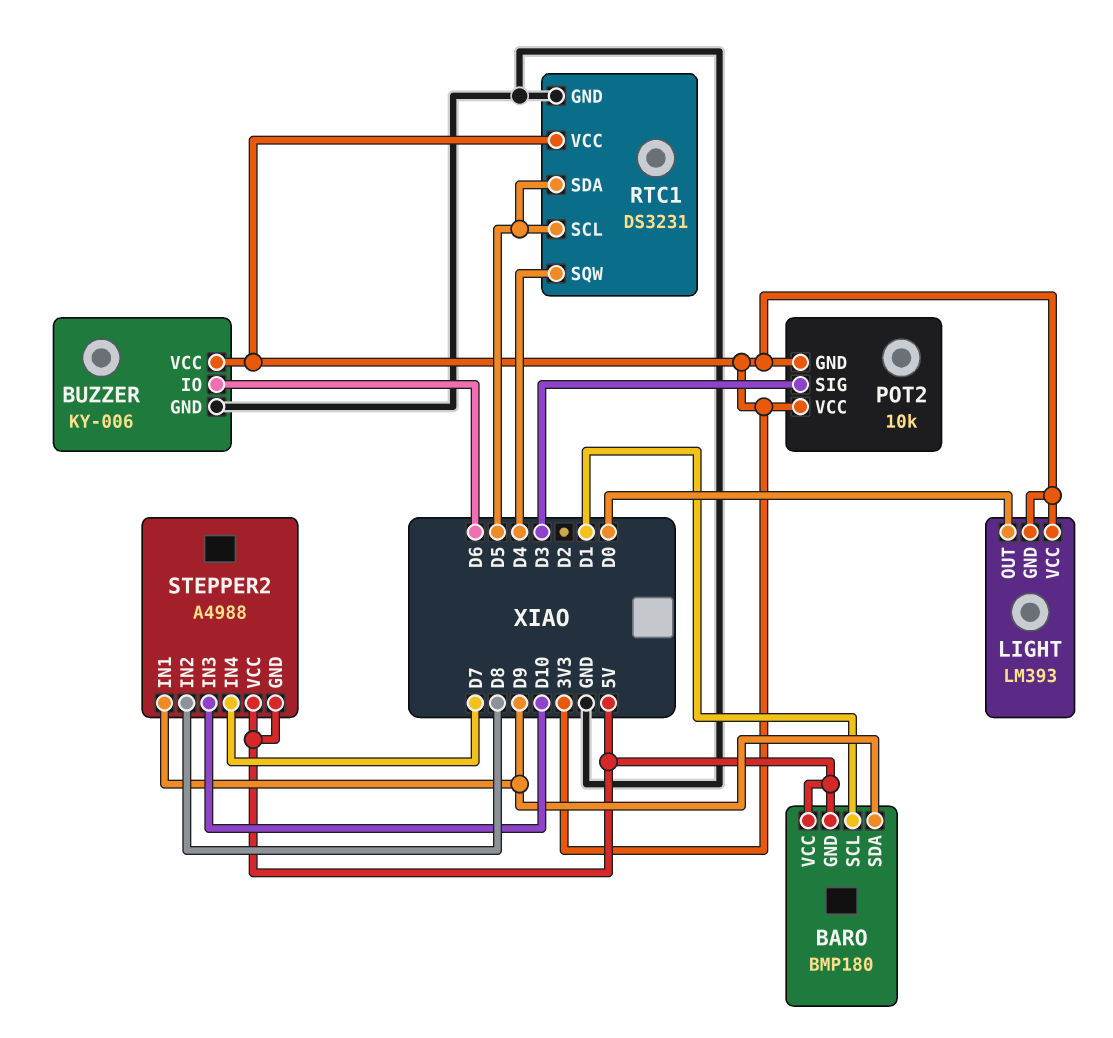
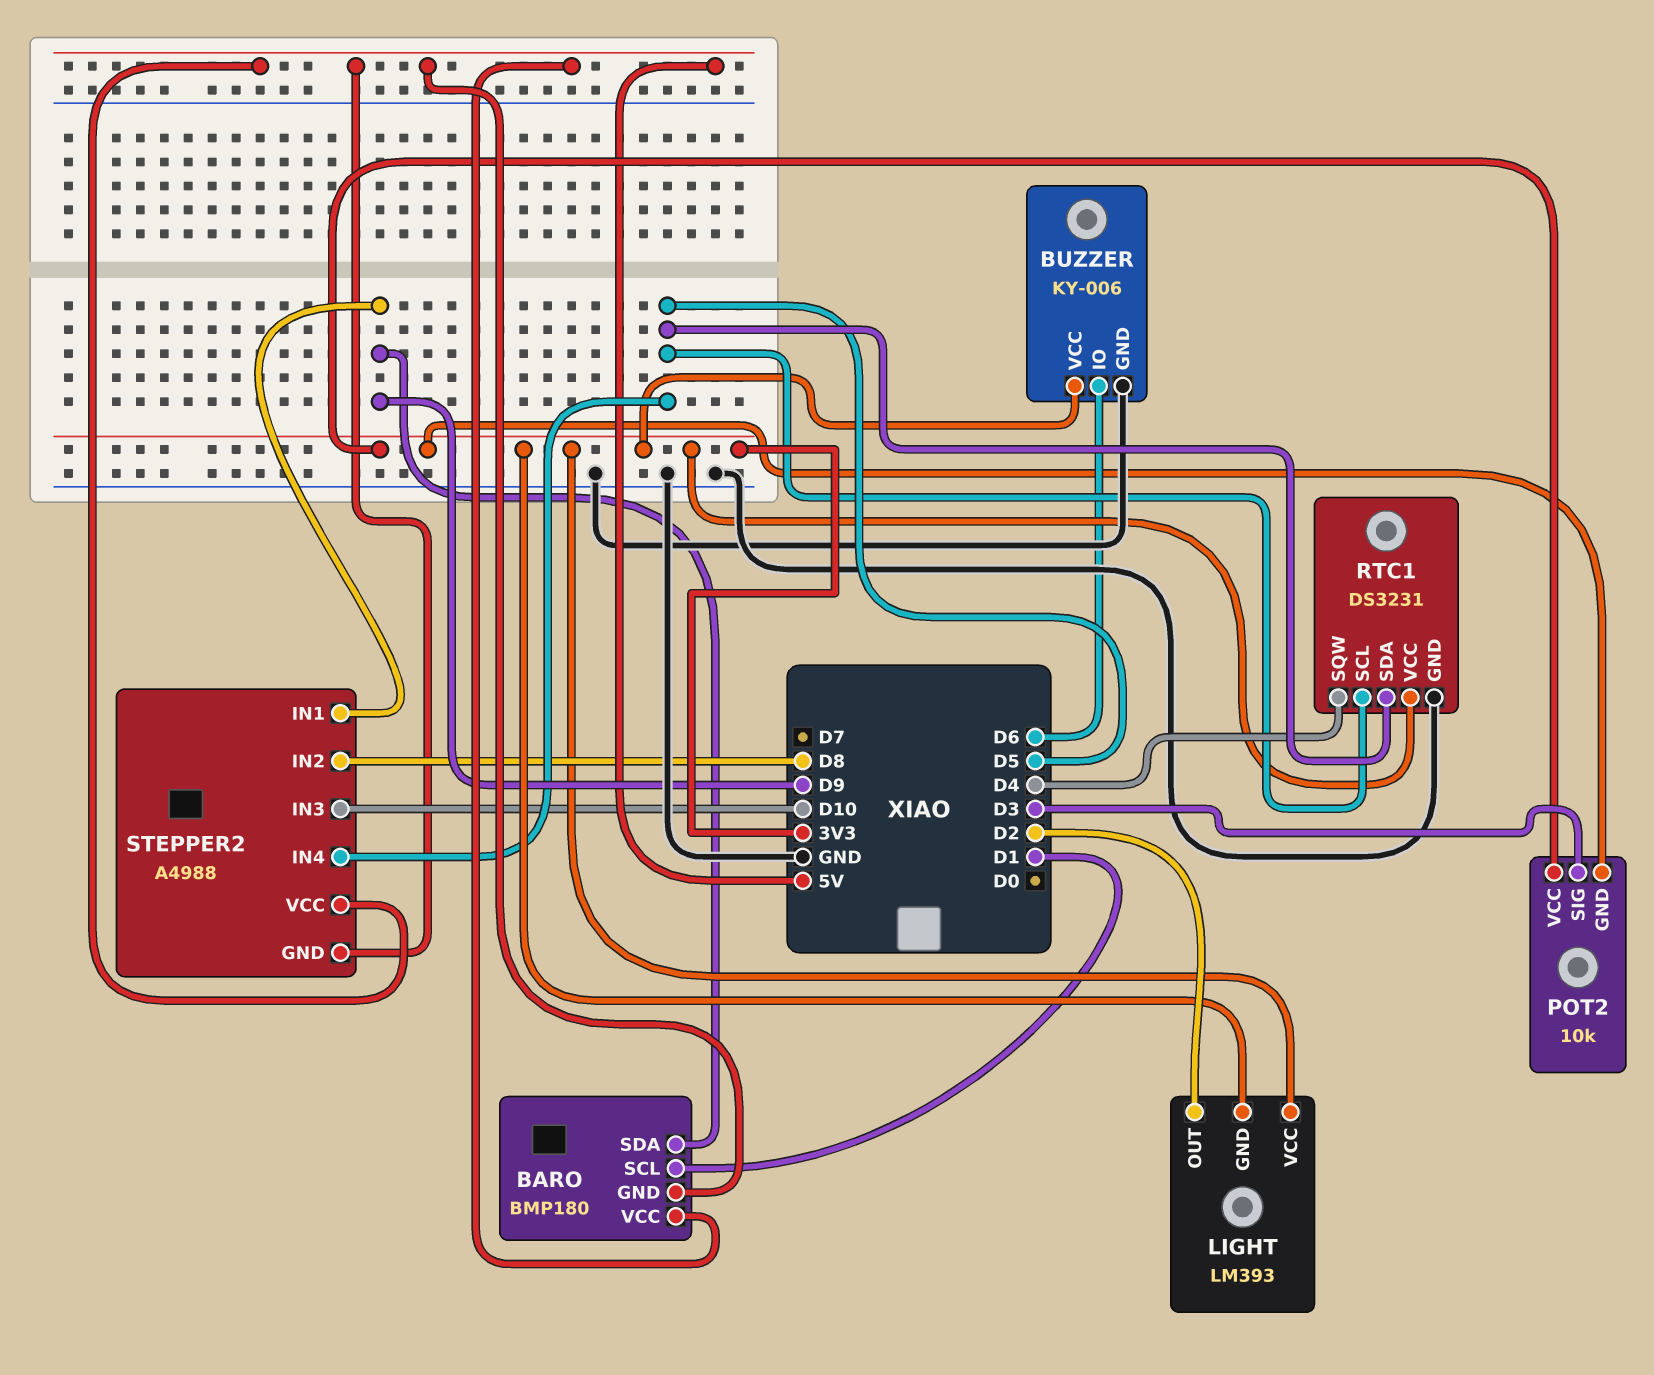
LIGHT pin OUT: D0 -> D2
STEPPER2 pin IN4: D7 -> D5

